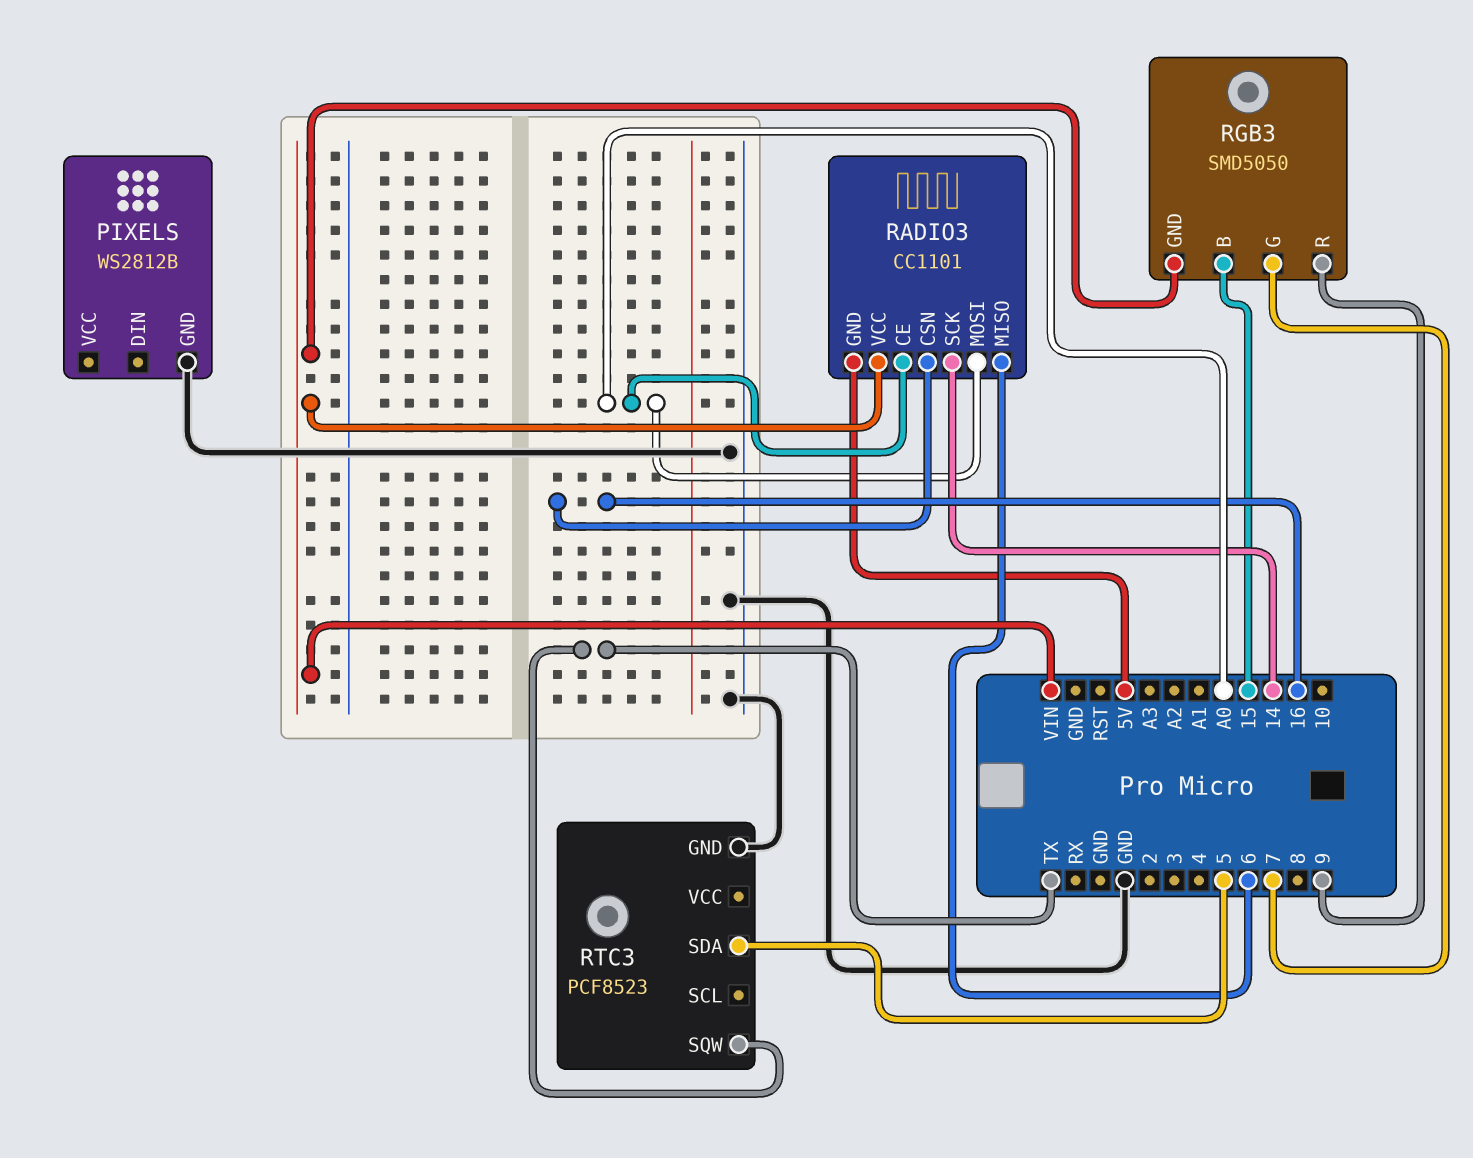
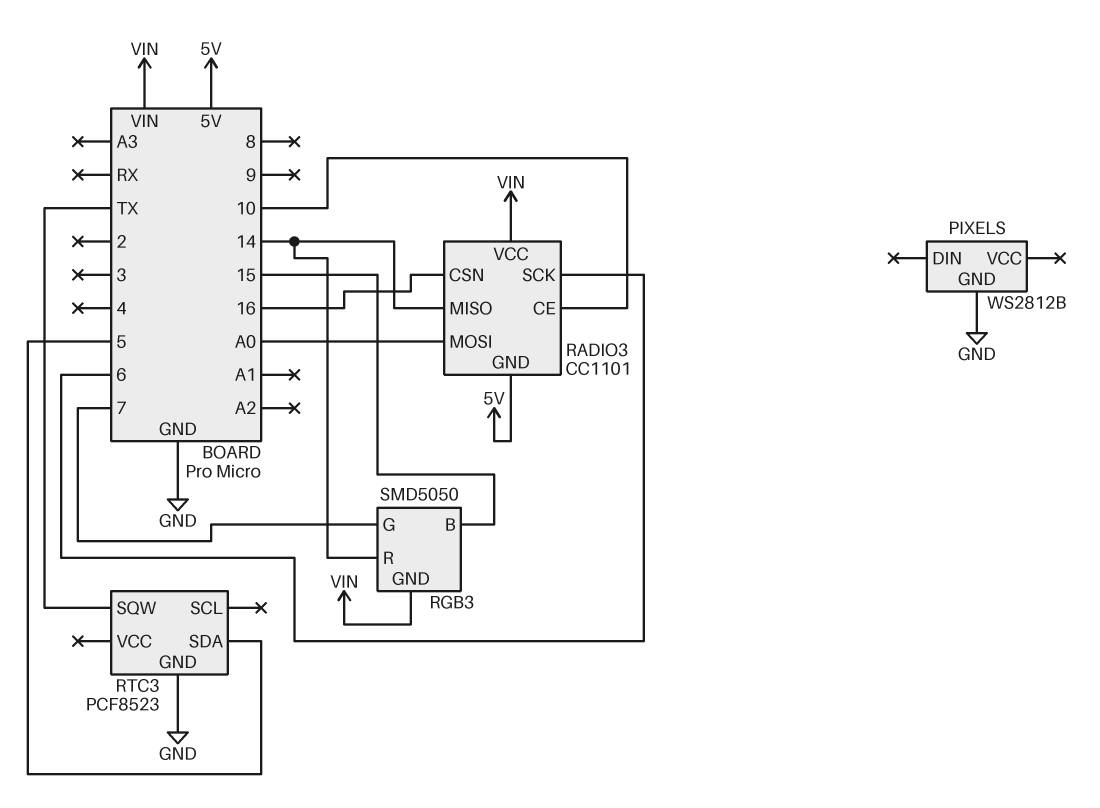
RADIO3 pin CE: A0 -> 10
RADIO3 pin MISO: 6 -> 14
RADIO3 pin SCK: 14 -> 6
RGB3 pin R: 9 -> 14

